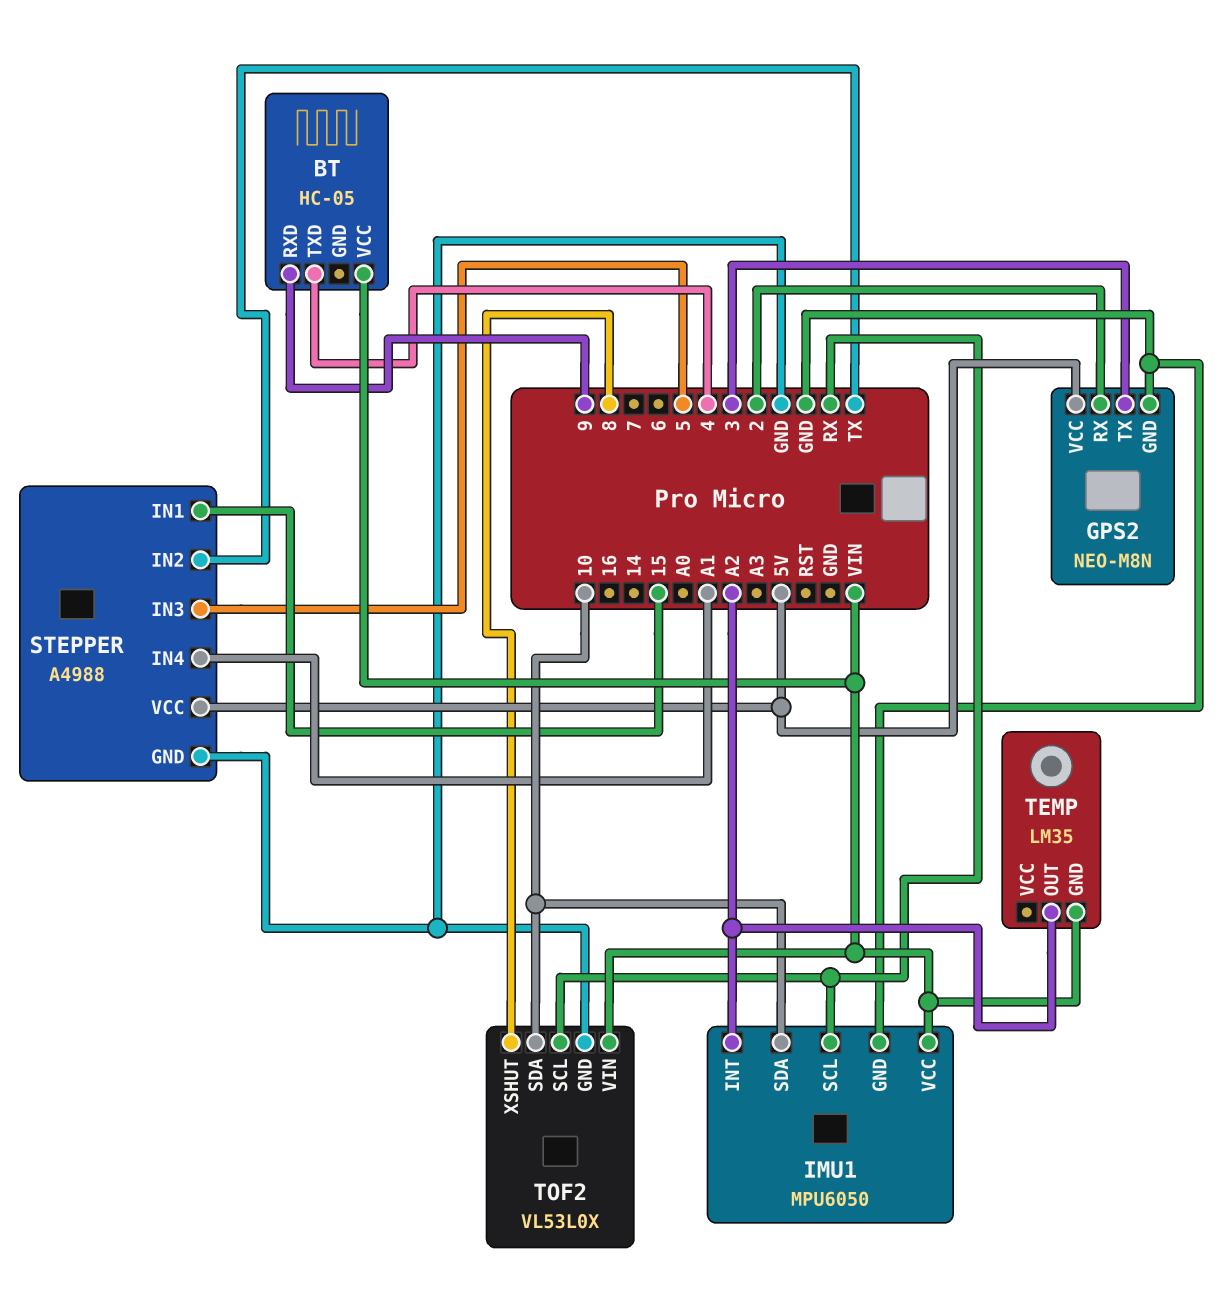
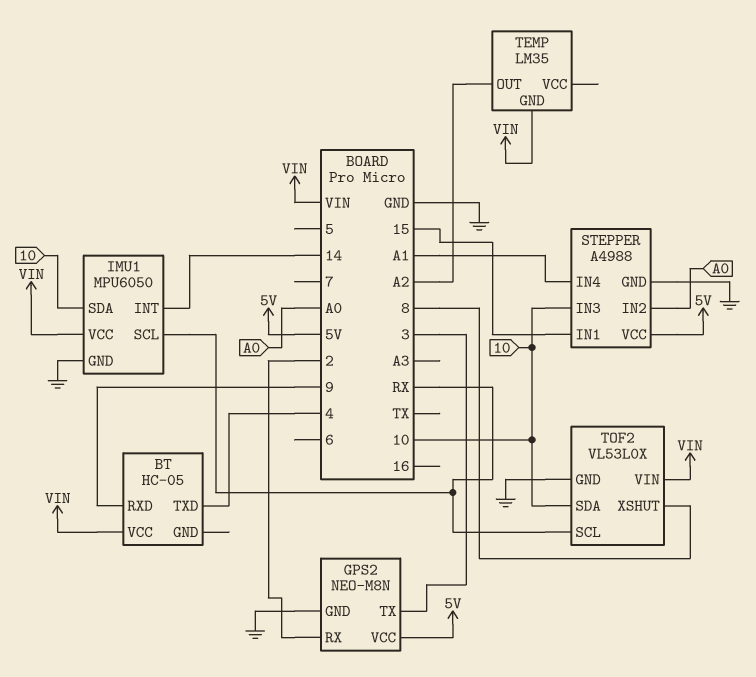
IMU1 pin INT: A2 -> 14
STEPPER pin IN2: TX -> A0
STEPPER pin IN3: 5 -> 10

